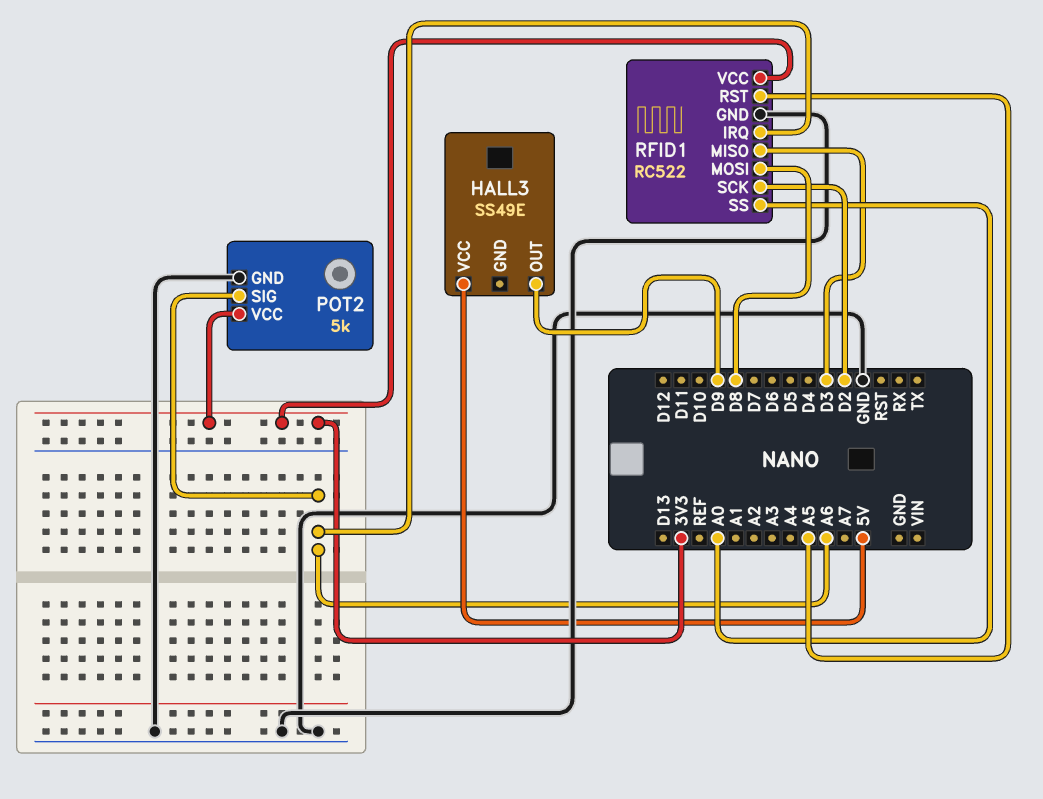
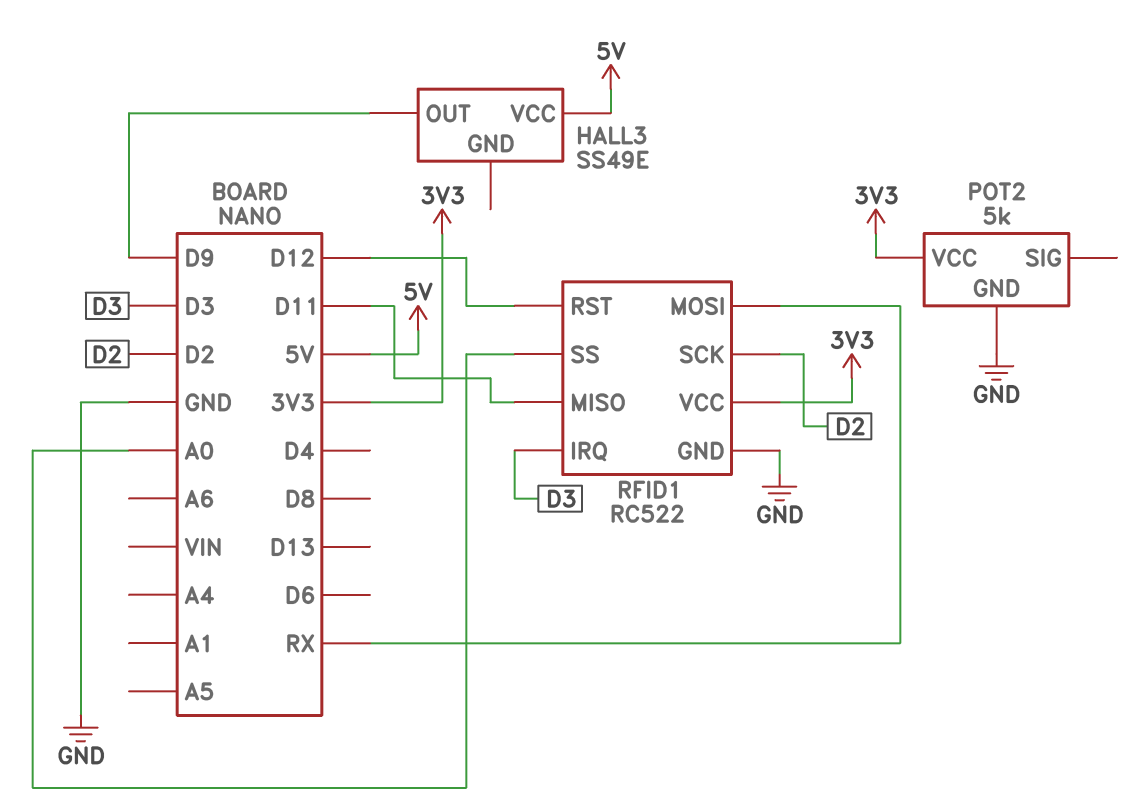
POT2 pin SIG: A6 -> none
RFID1 pin IRQ: A6 -> D3
RFID1 pin MISO: D3 -> D11
RFID1 pin MOSI: D8 -> RX
RFID1 pin RST: A5 -> D12

